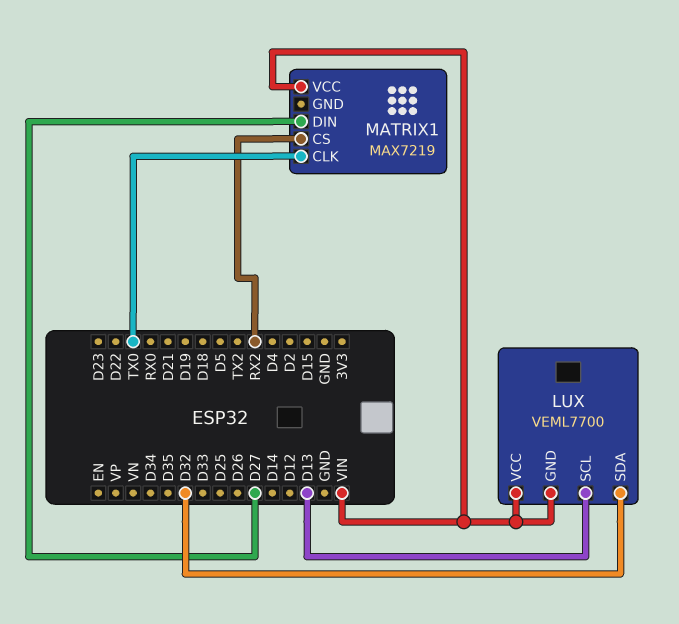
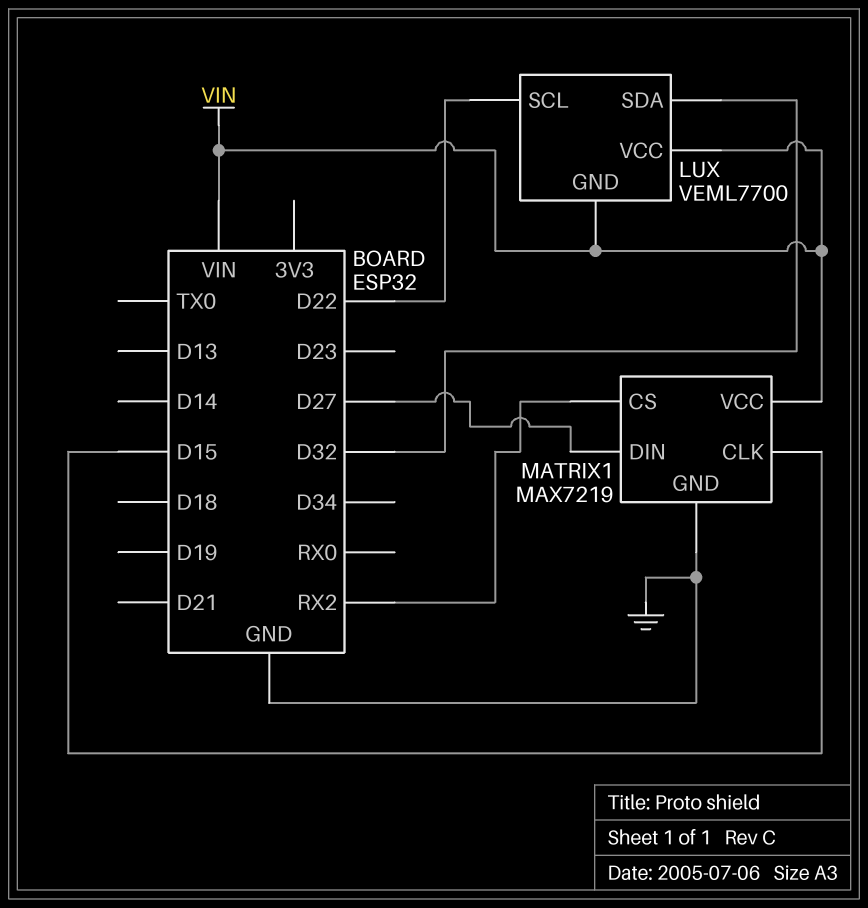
LUX pin SCL: D13 -> D22
MATRIX1 pin CLK: TX0 -> D15
MATRIX1 pin GND: none -> GND

